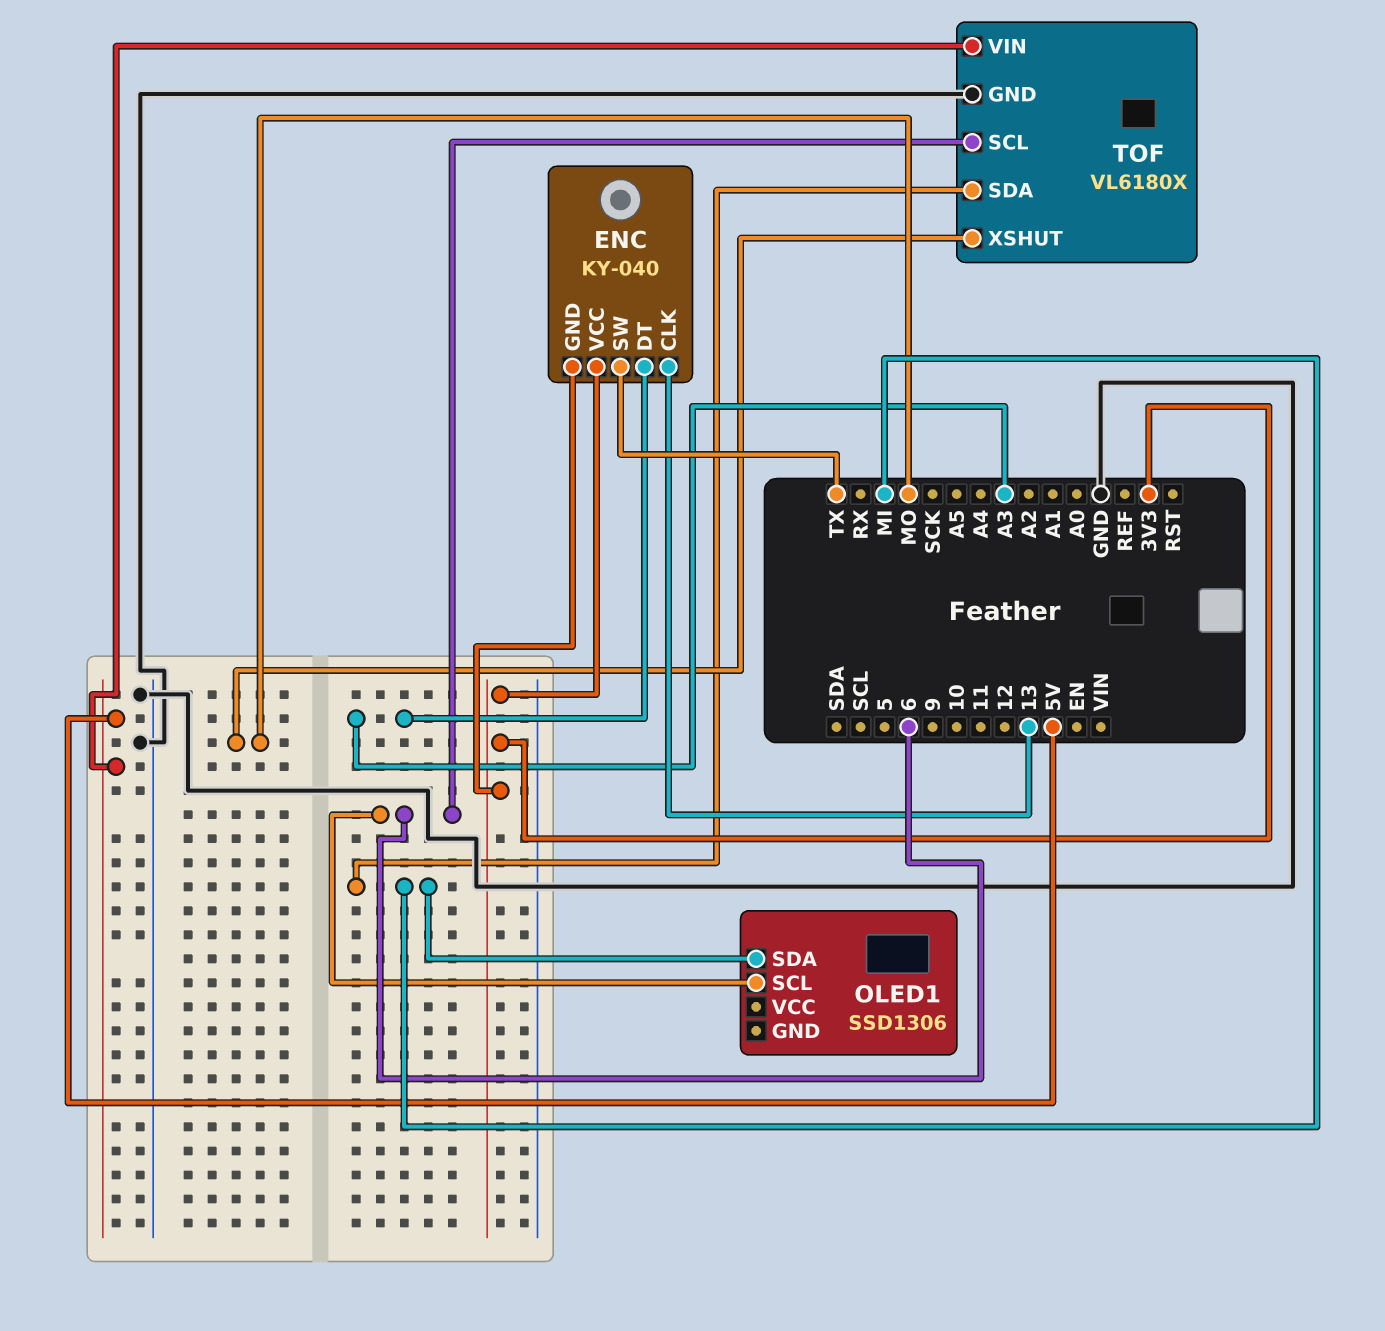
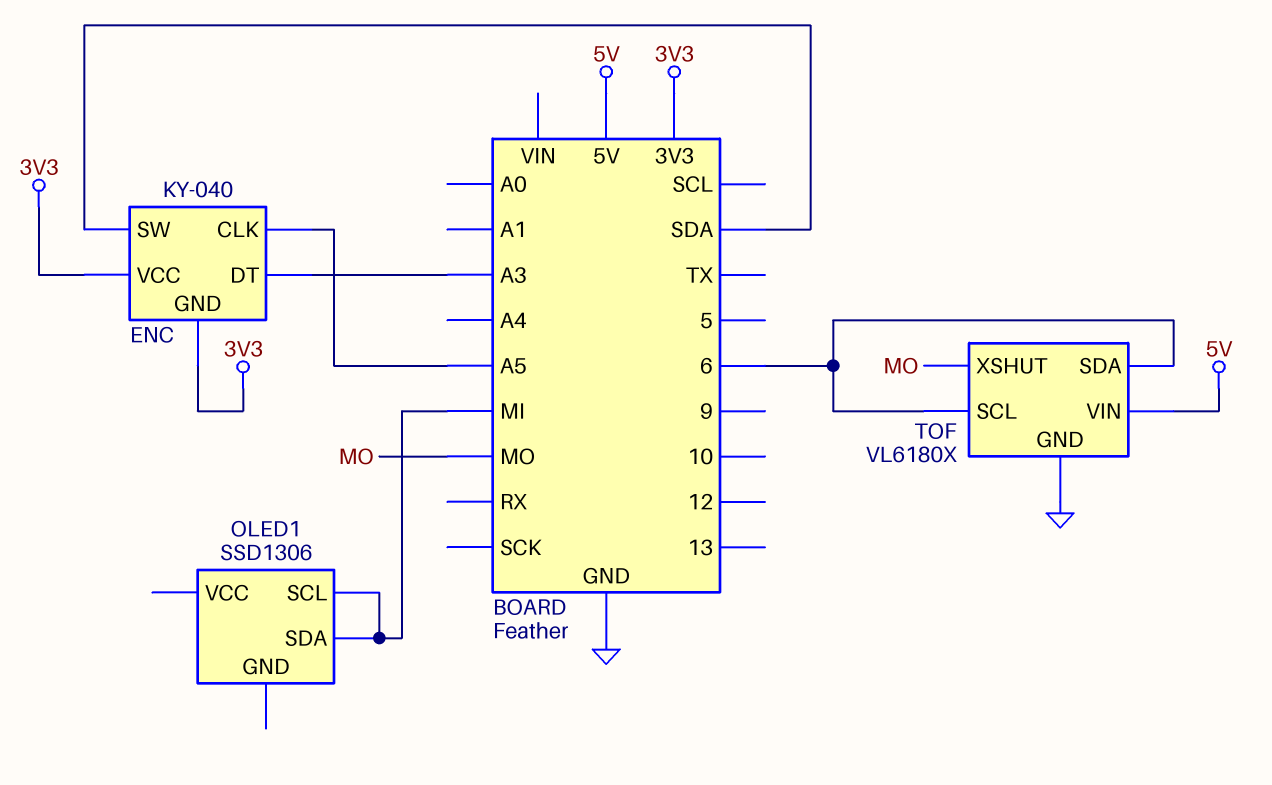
ENC pin CLK: 13 -> A5
ENC pin SW: TX -> SDA
OLED1 pin SCL: 6 -> MI
TOF pin SDA: MI -> 6

